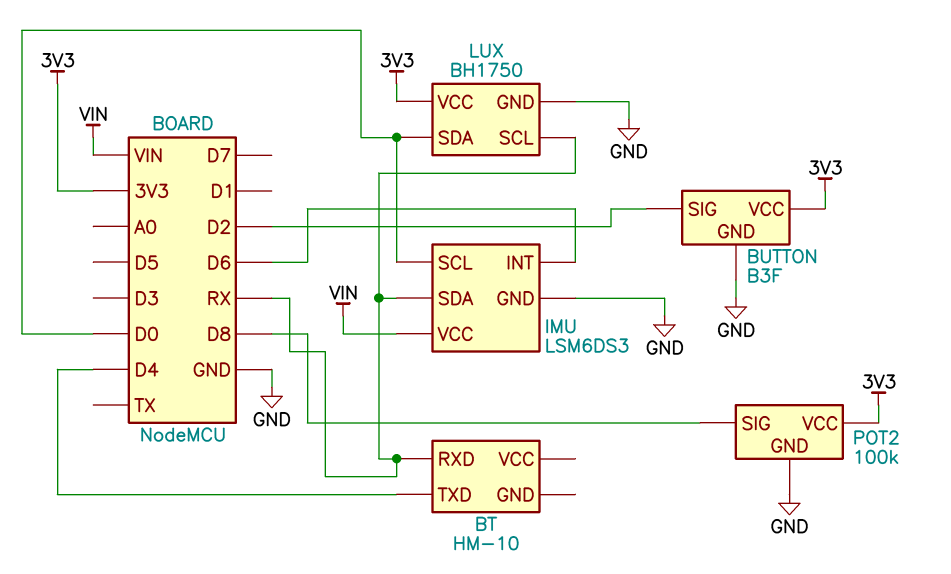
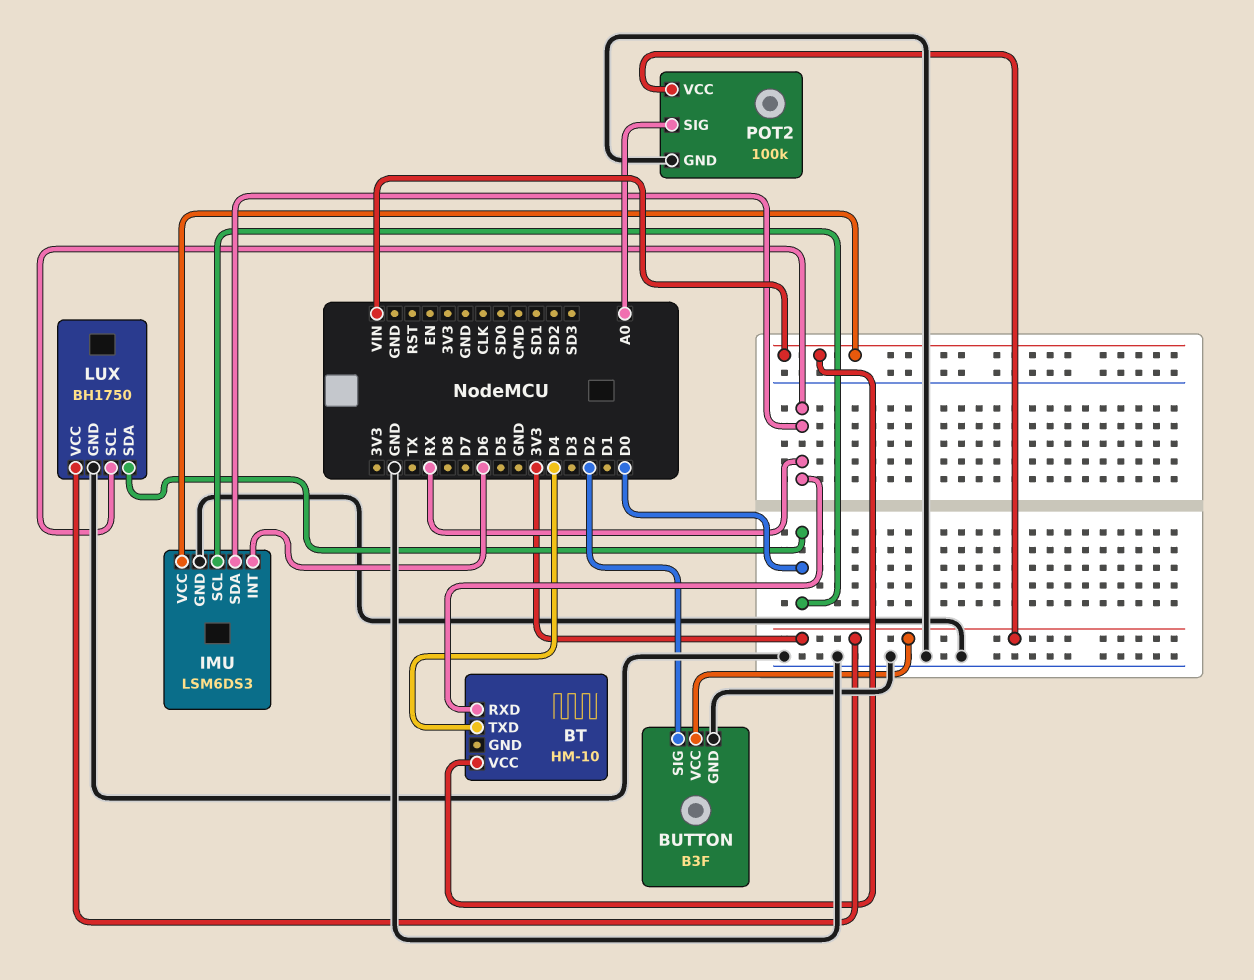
BT pin VCC: none -> VIN
POT2 pin SIG: D8 -> A0

